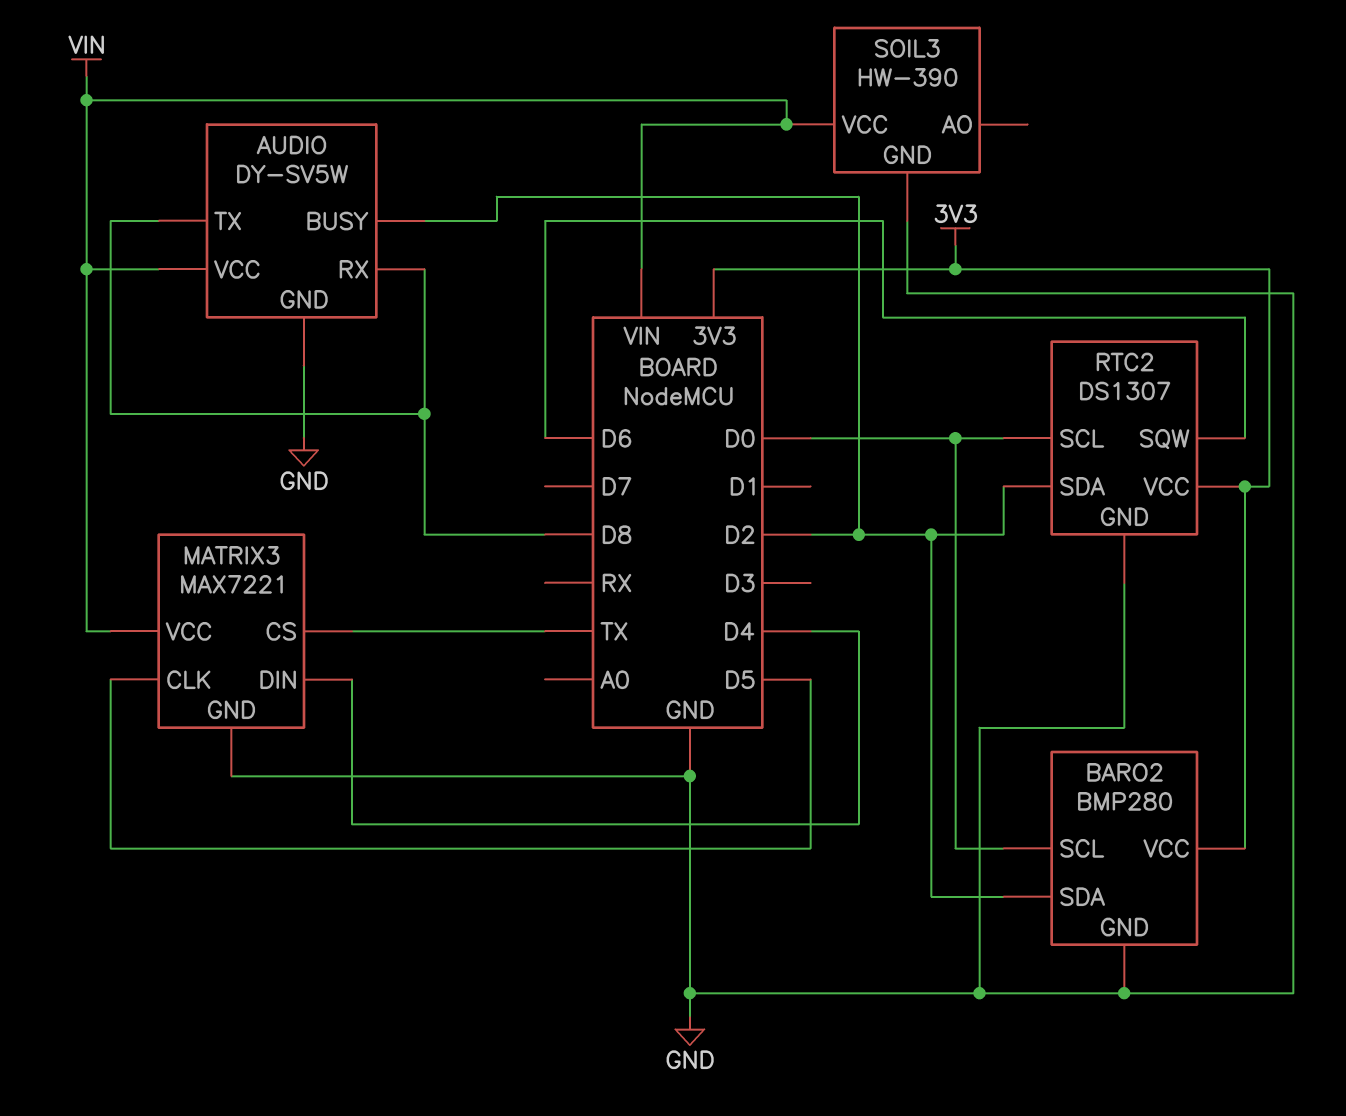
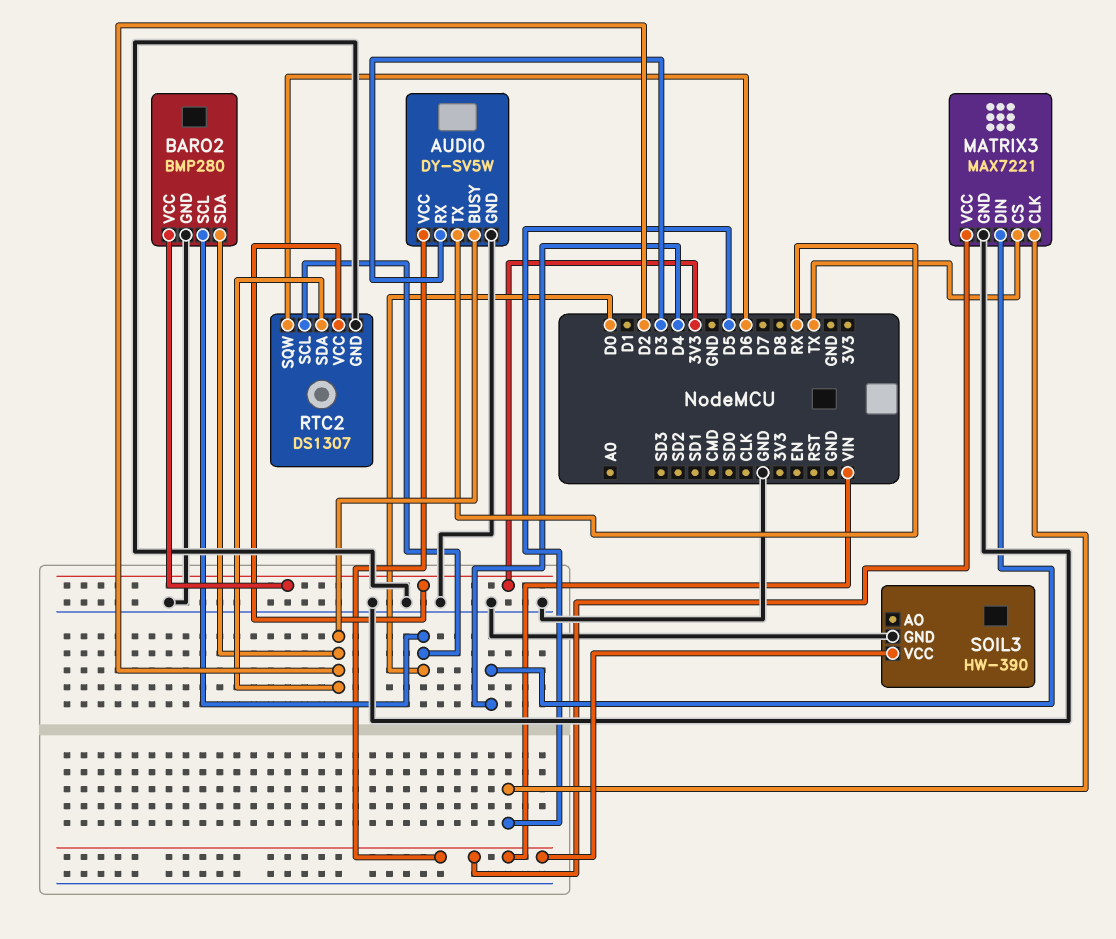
AUDIO pin RX: D8 -> D3
AUDIO pin TX: D8 -> RX

